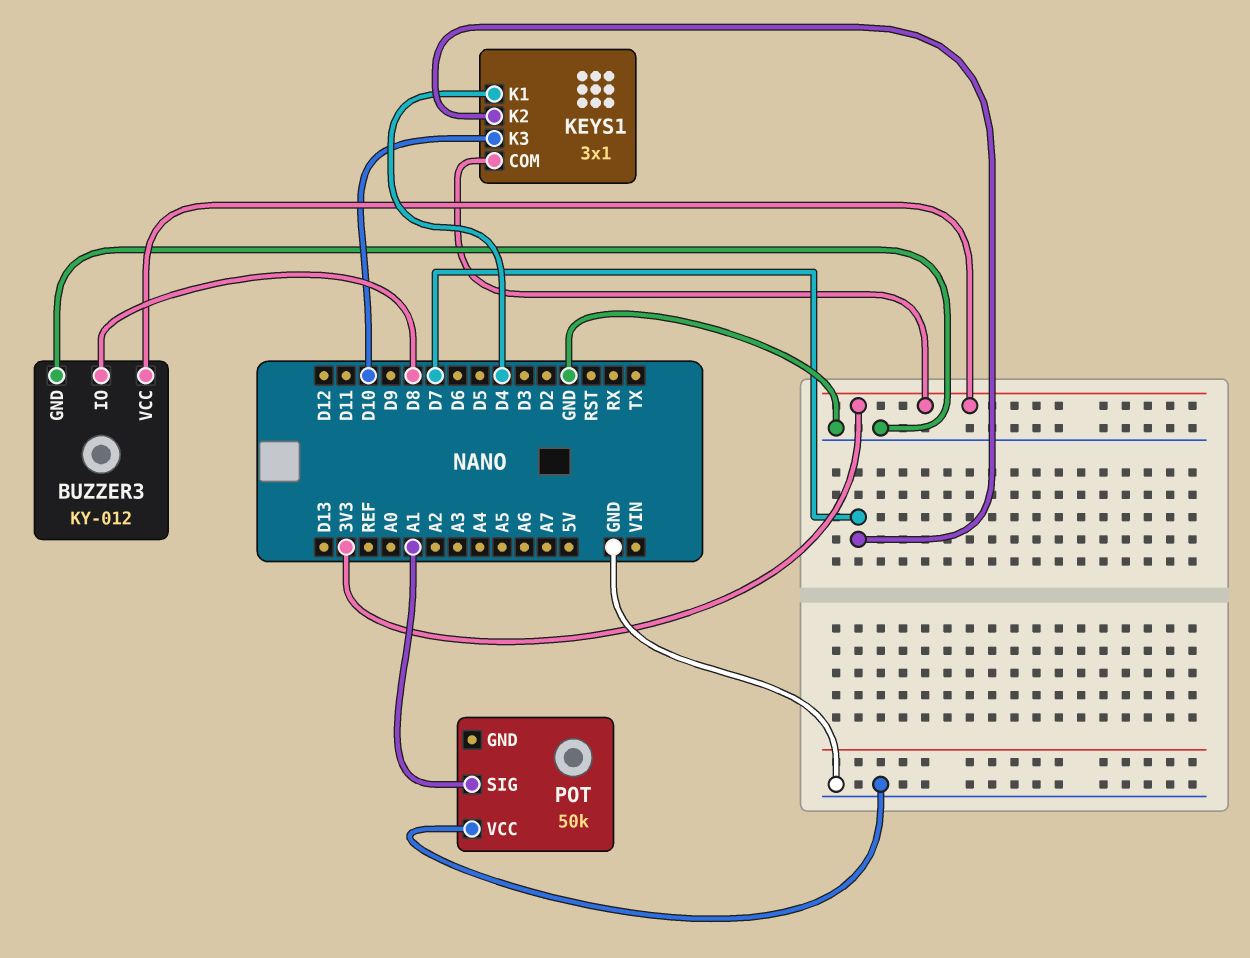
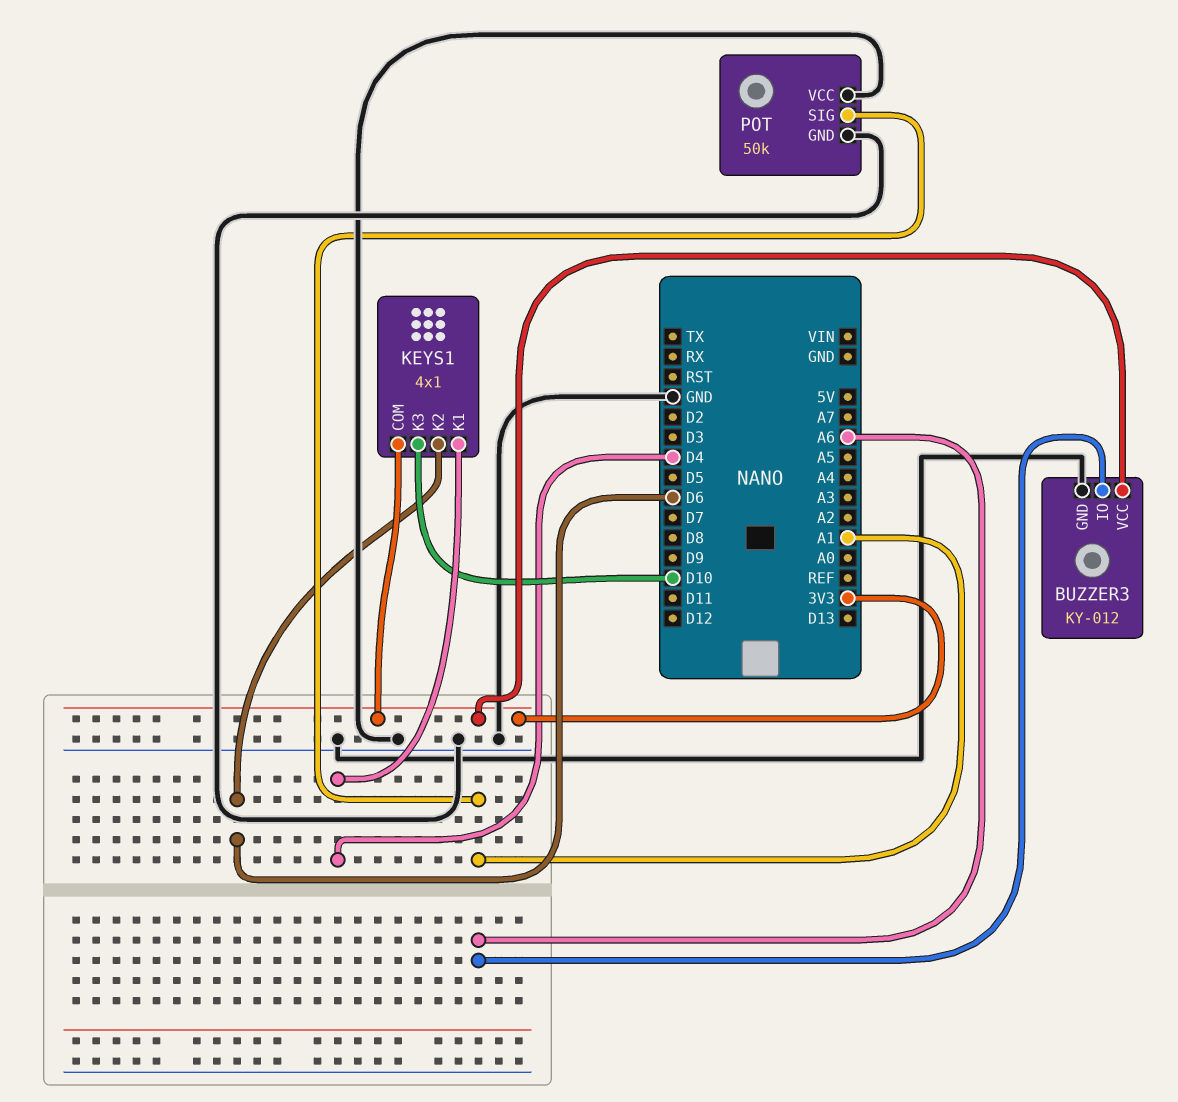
BUZZER3 pin IO: D8 -> A6
KEYS1: 3x1 -> 4x1
KEYS1 pin K2: D7 -> D6
POT pin GND: none -> GND

